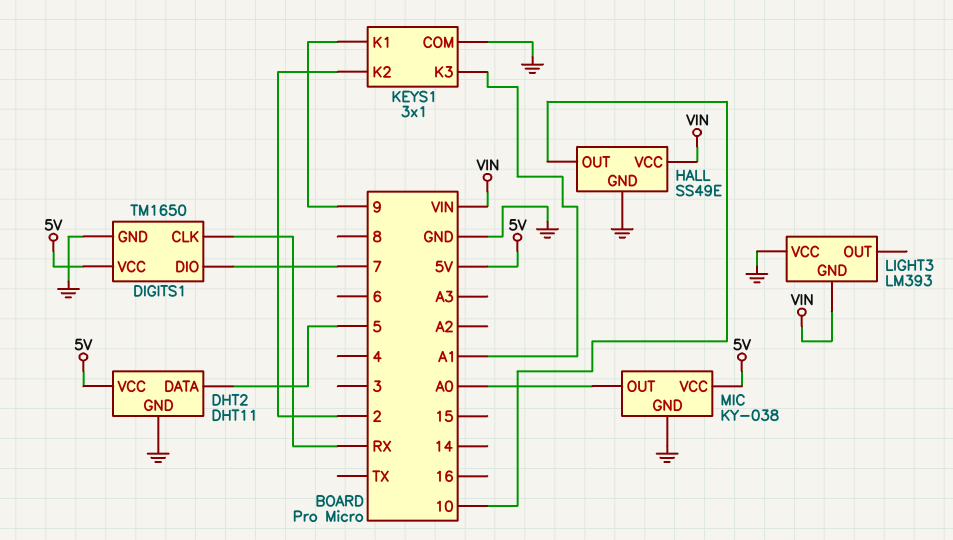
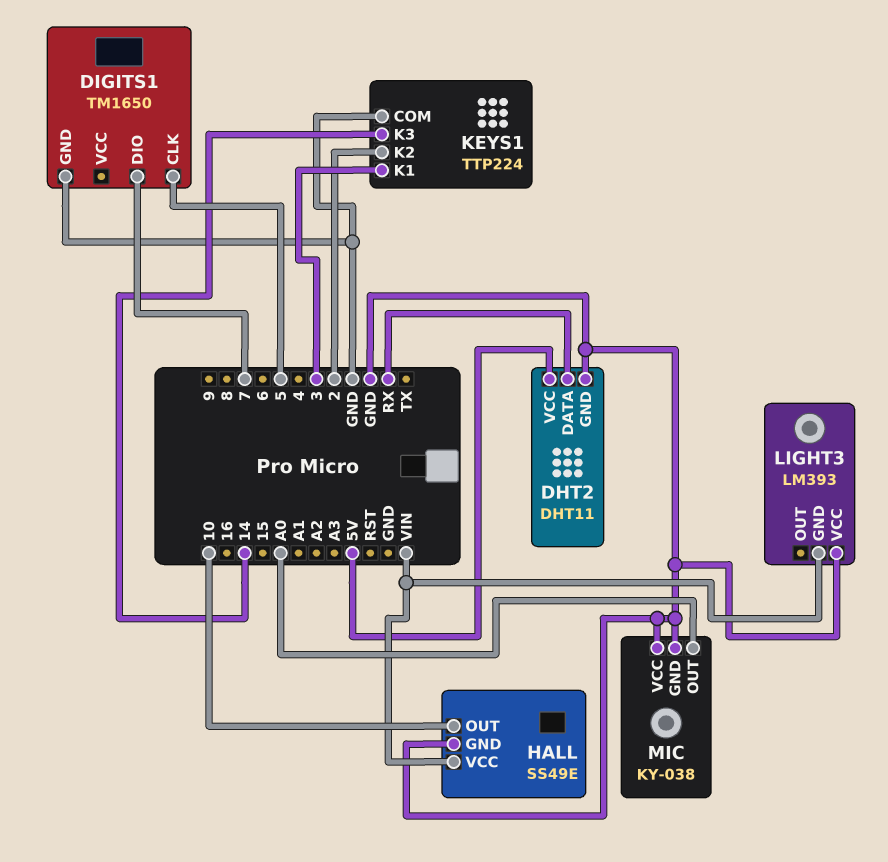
DHT2 pin DATA: 5 -> RX
DIGITS1 pin CLK: RX -> 5
DIGITS1 pin VCC: 5V -> none
KEYS1: 3x1 -> TTP224
KEYS1 pin K1: 9 -> 3
KEYS1 pin K3: A1 -> 14
MIC pin VCC: 5V -> GND

